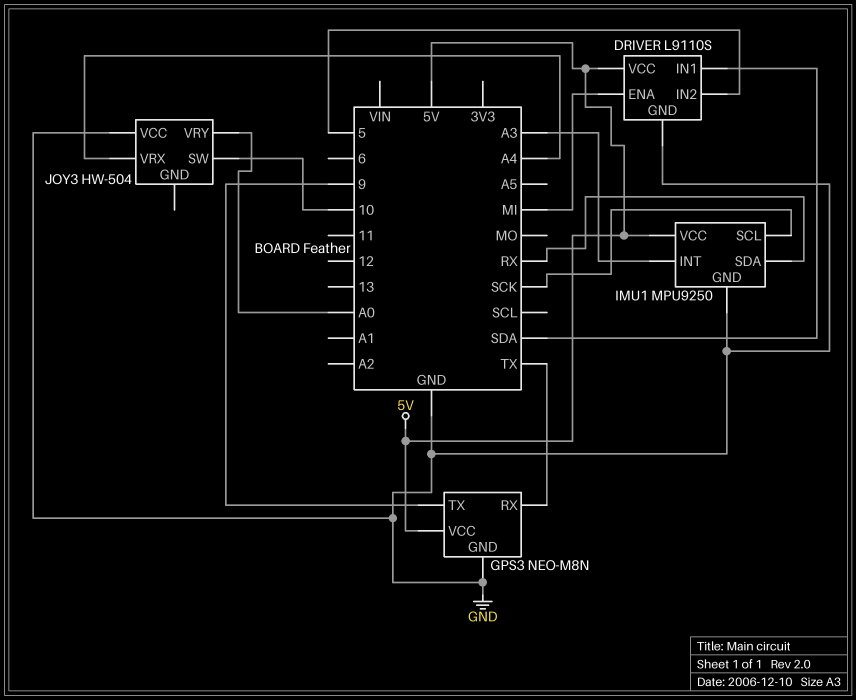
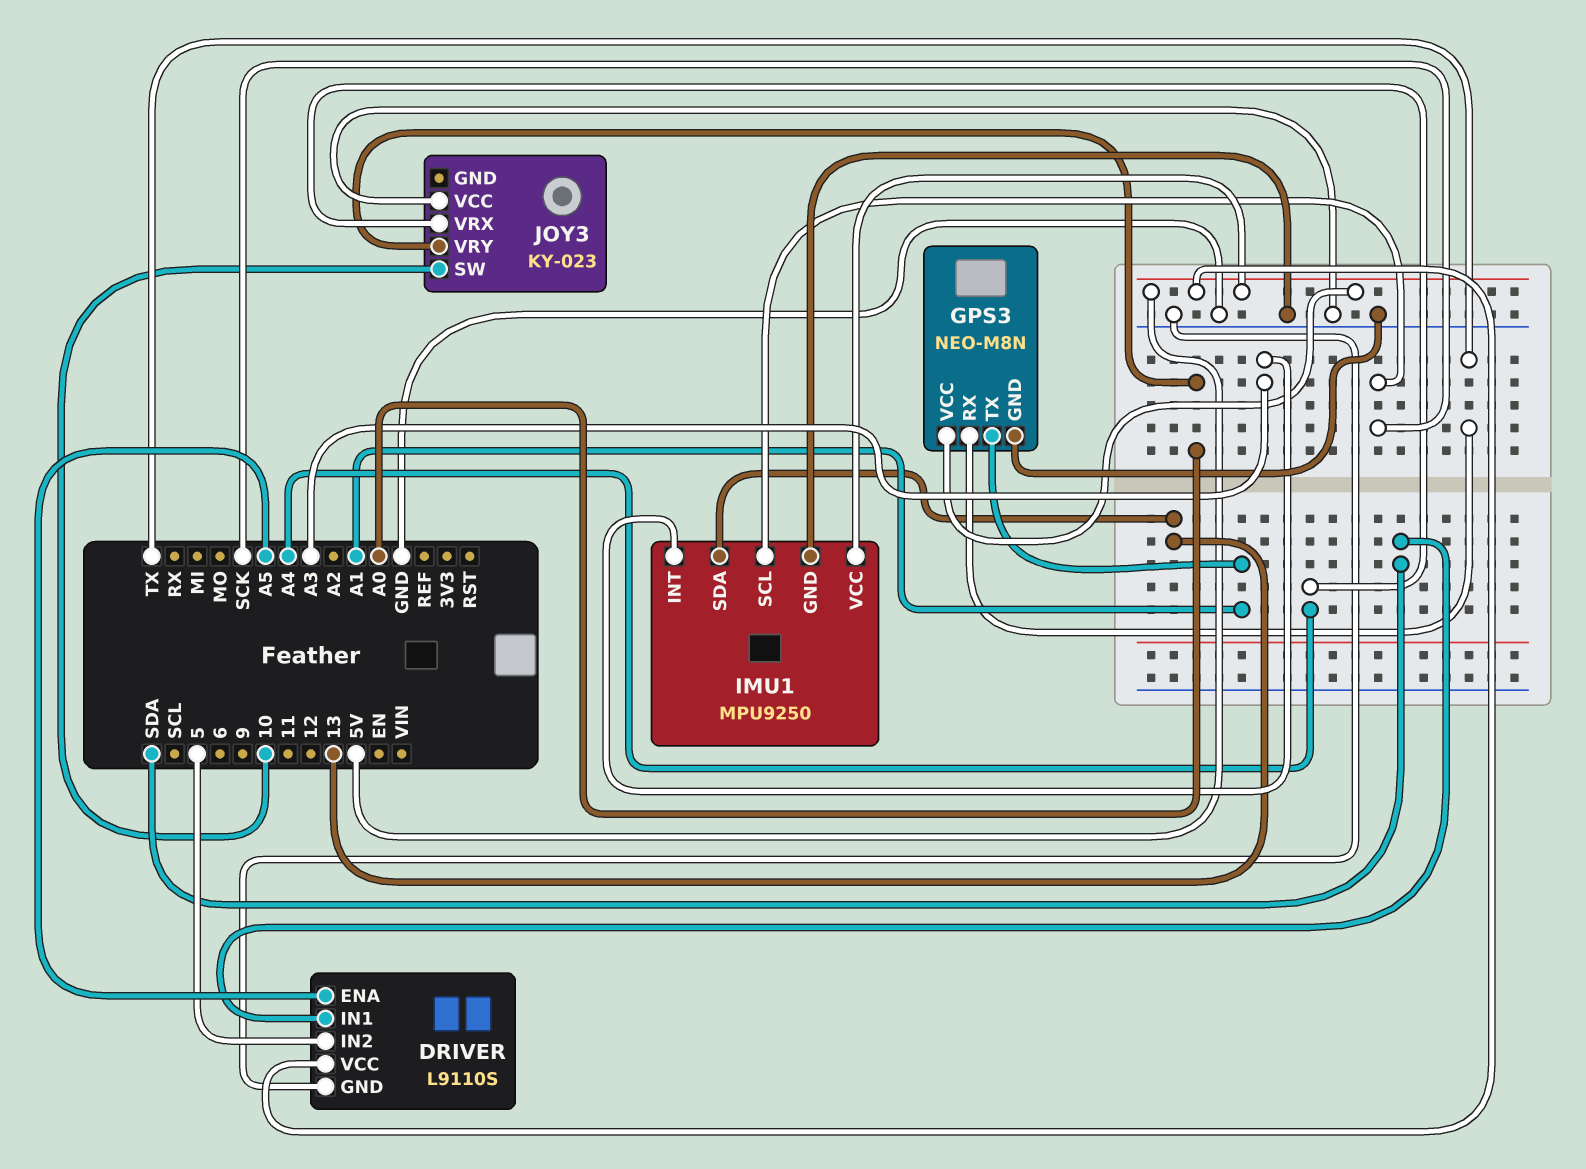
DRIVER pin ENA: MI -> A5
GPS3 pin TX: 9 -> A1
IMU1 pin SDA: RX -> 13
JOY3: HW-504 -> KY-023

